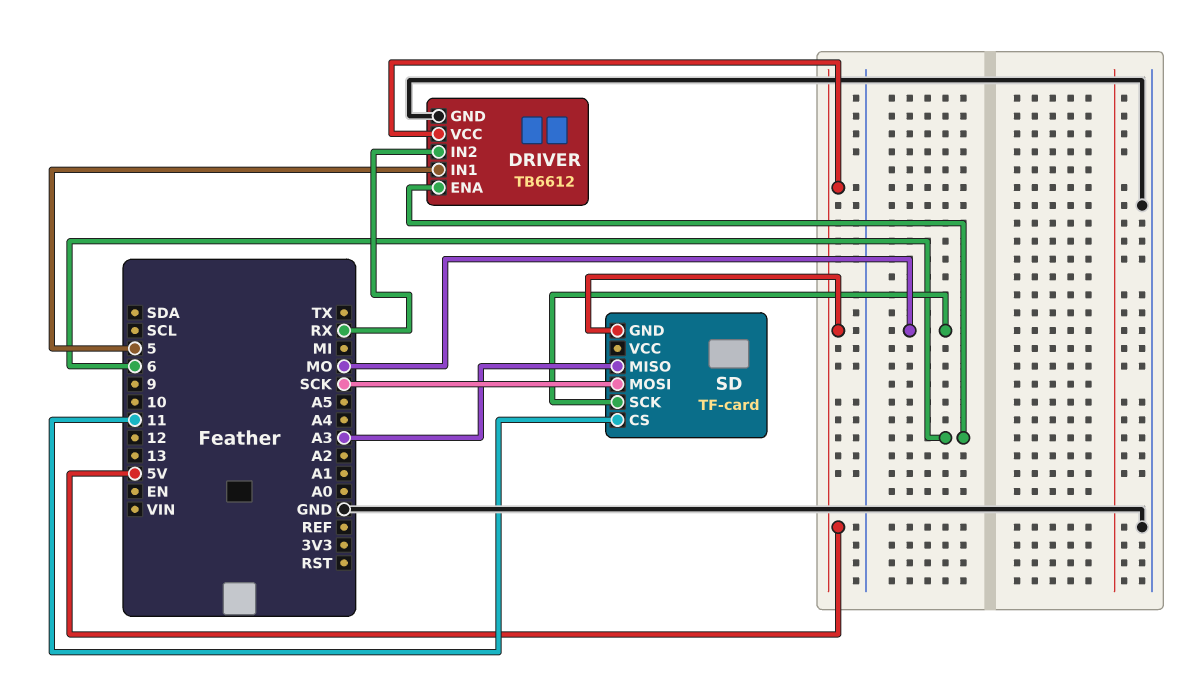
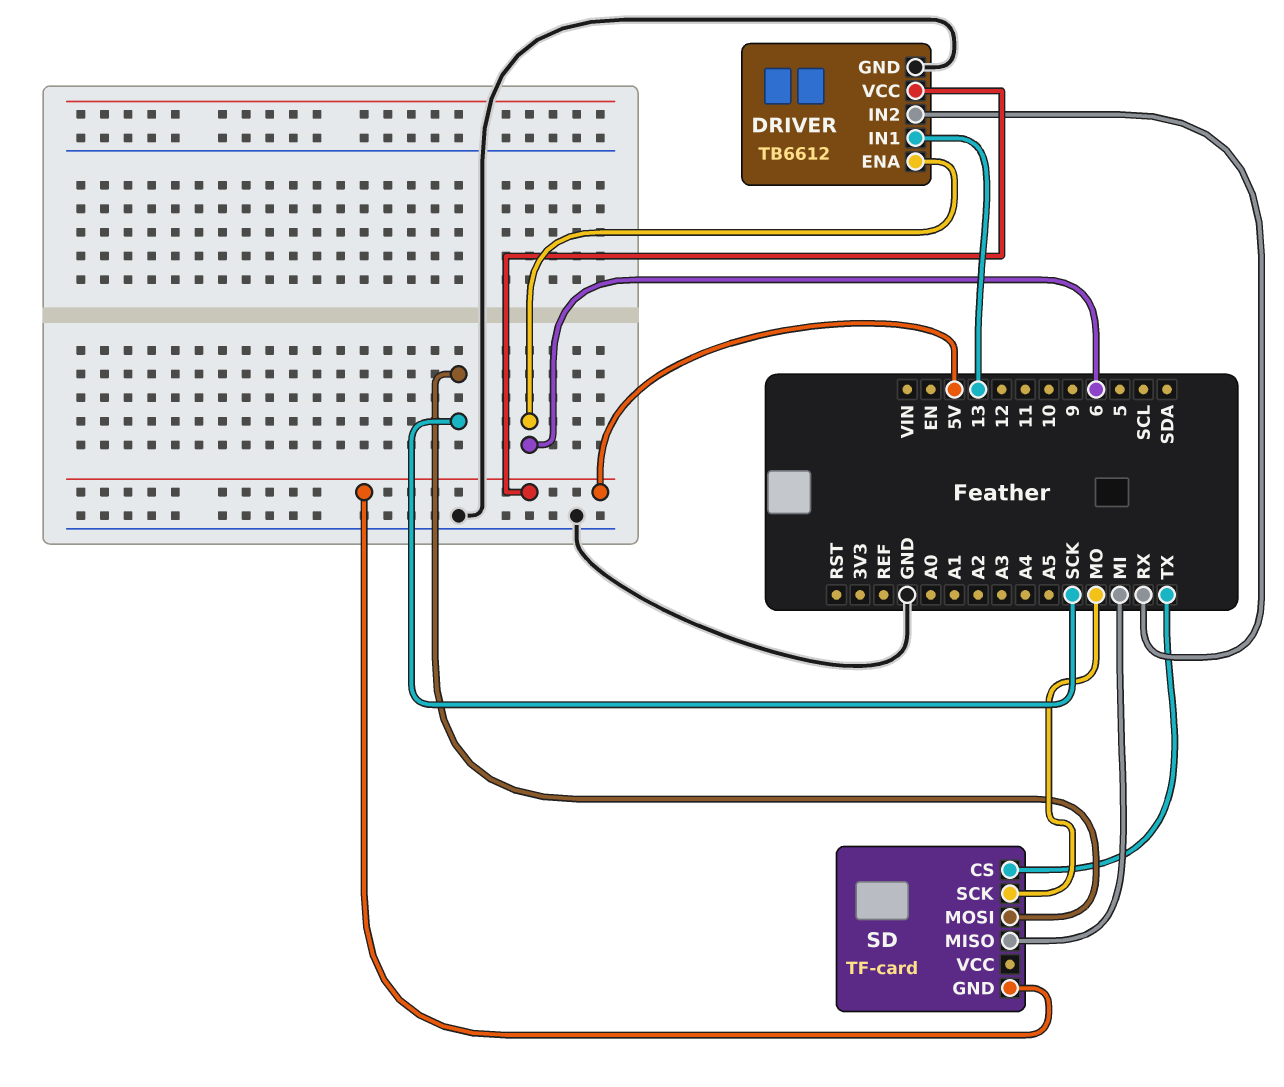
DRIVER pin IN1: 5 -> 13
SD pin CS: 11 -> TX
SD pin MISO: A3 -> MI

